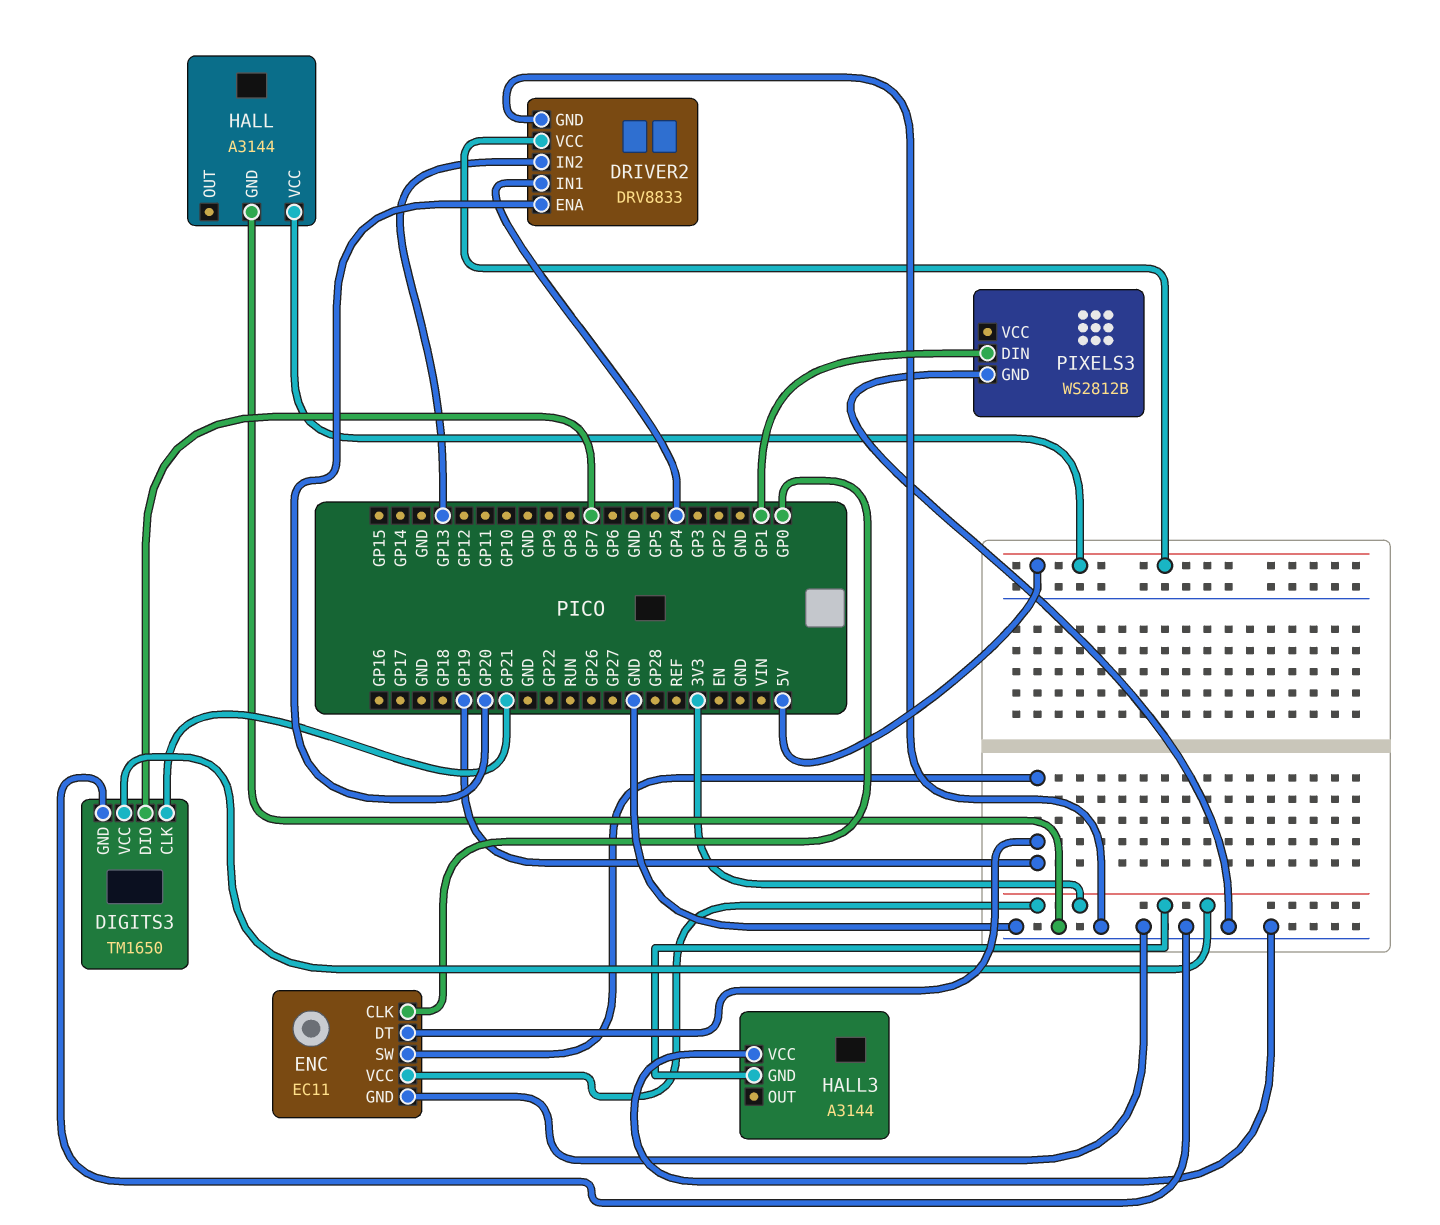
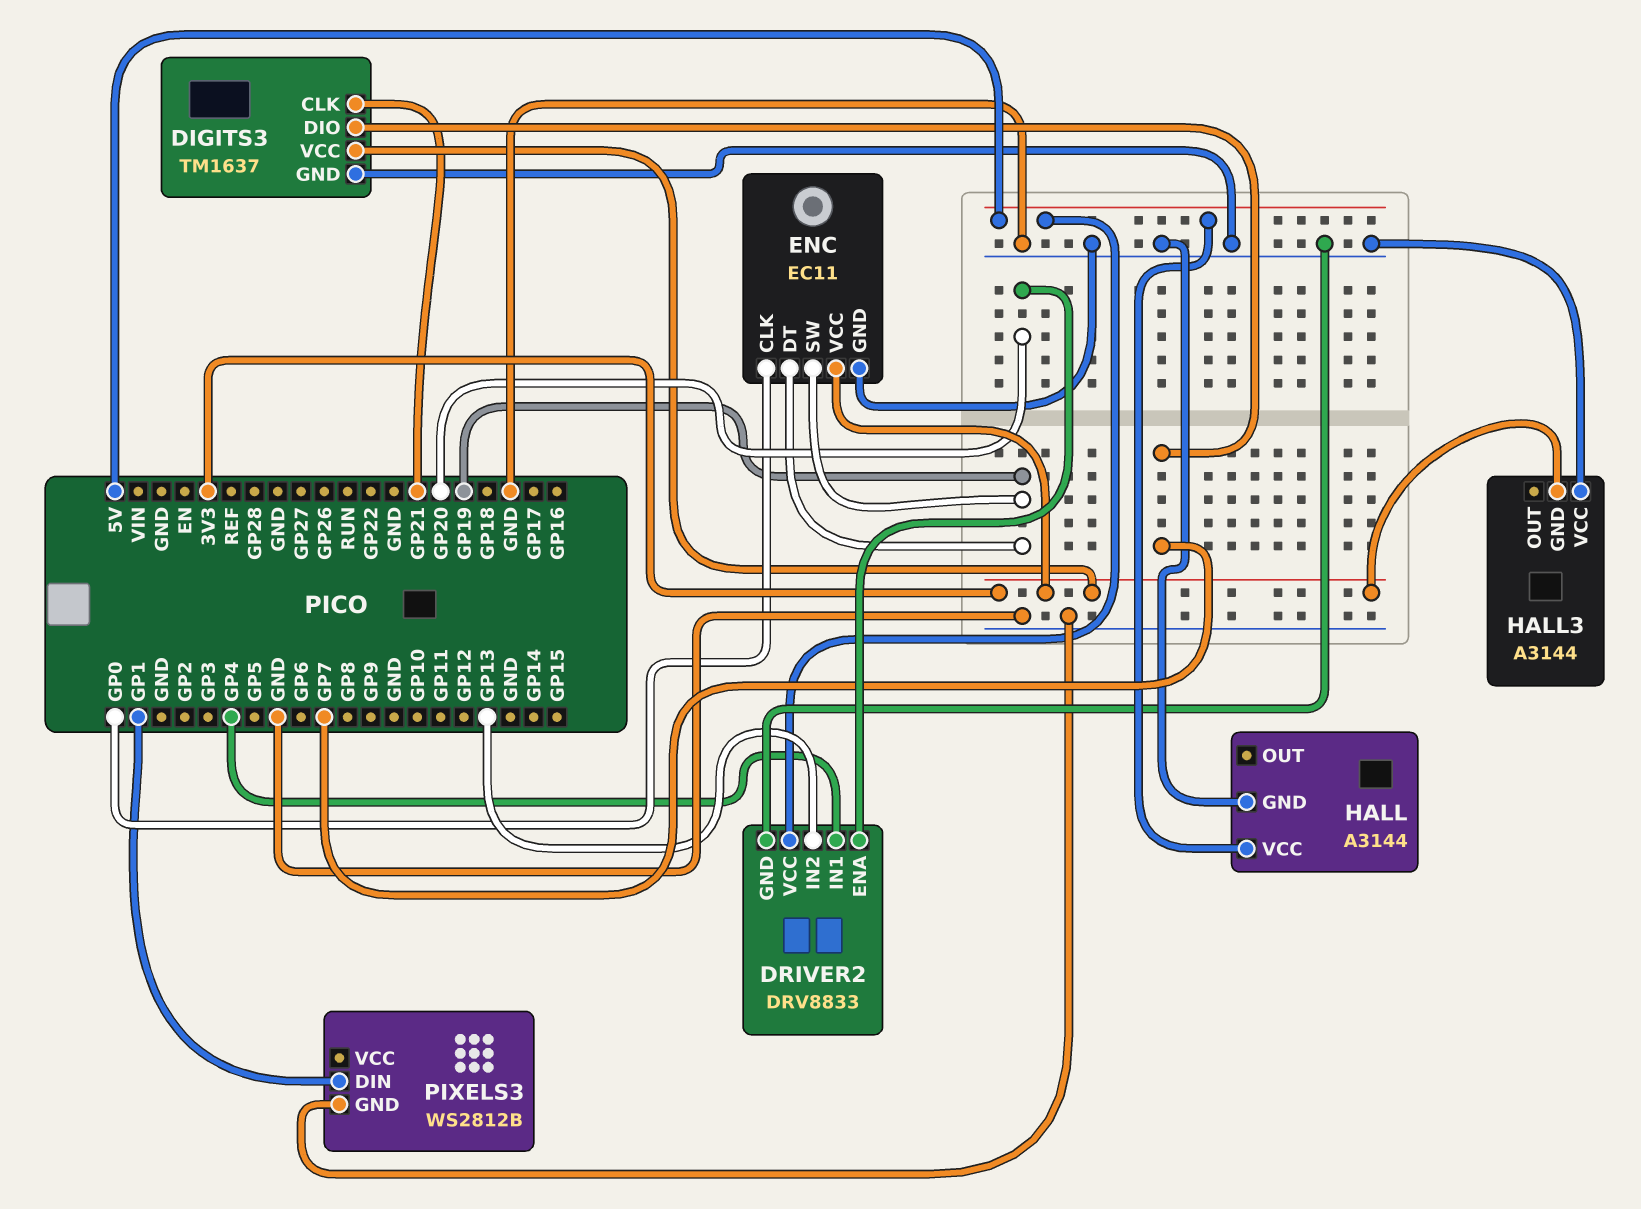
DIGITS3: TM1650 -> TM1637

